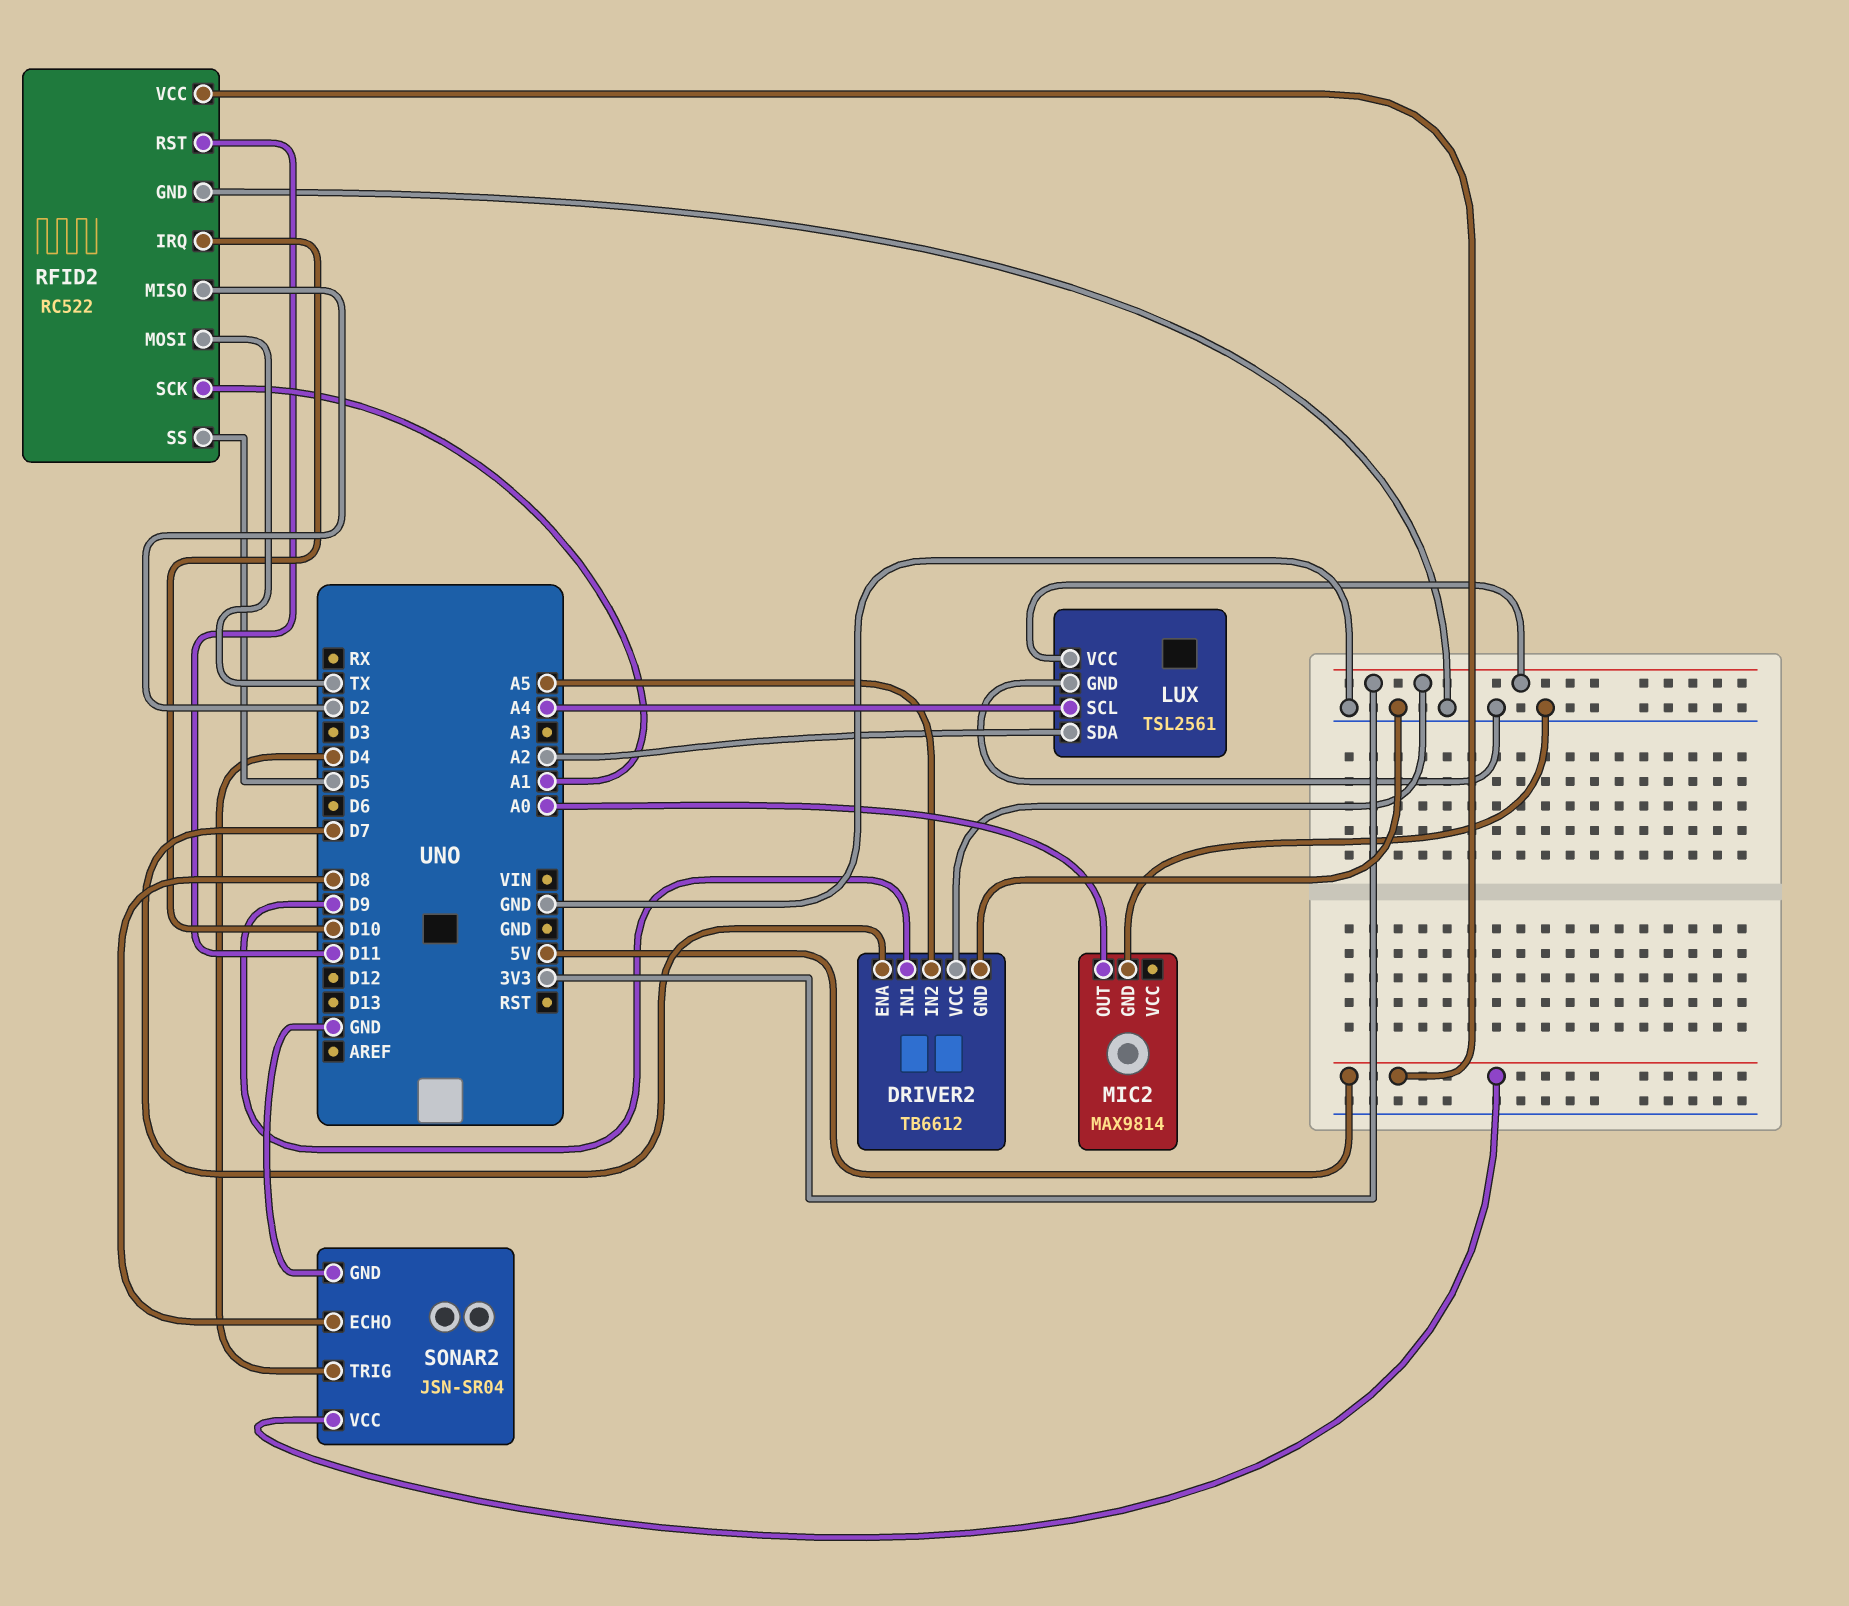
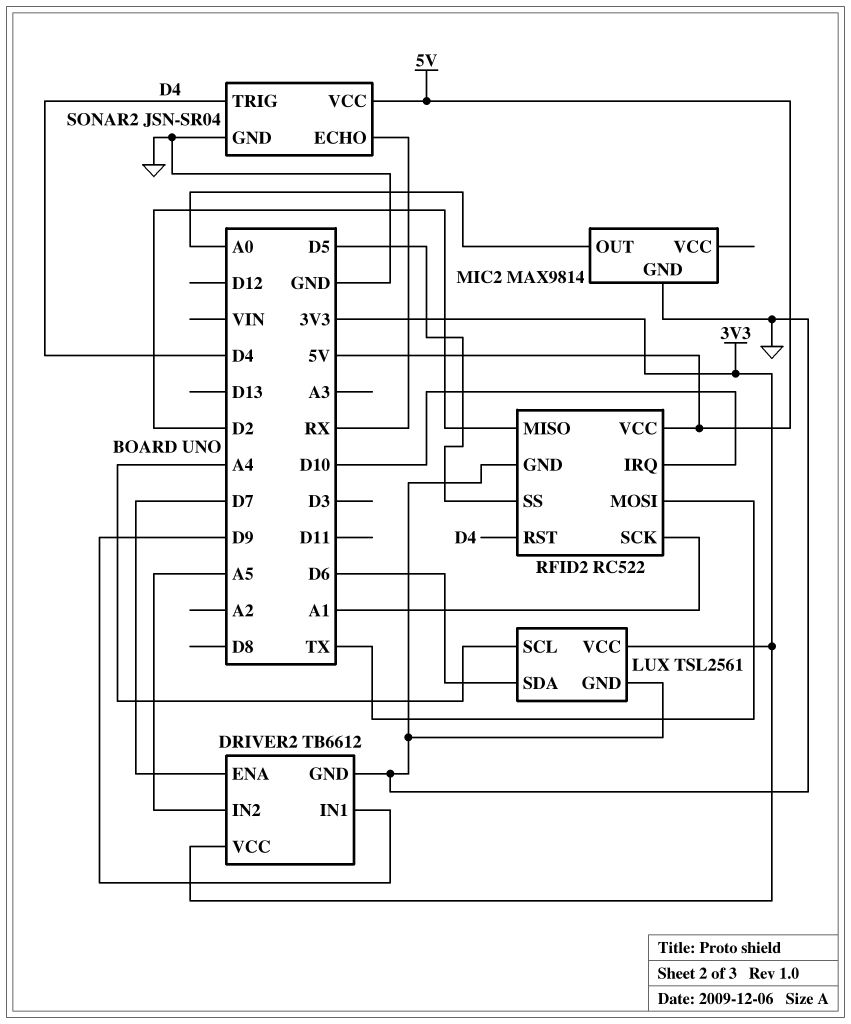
LUX pin SDA: A2 -> D6
RFID2 pin RST: D11 -> D4
SONAR2 pin ECHO: D8 -> RX

